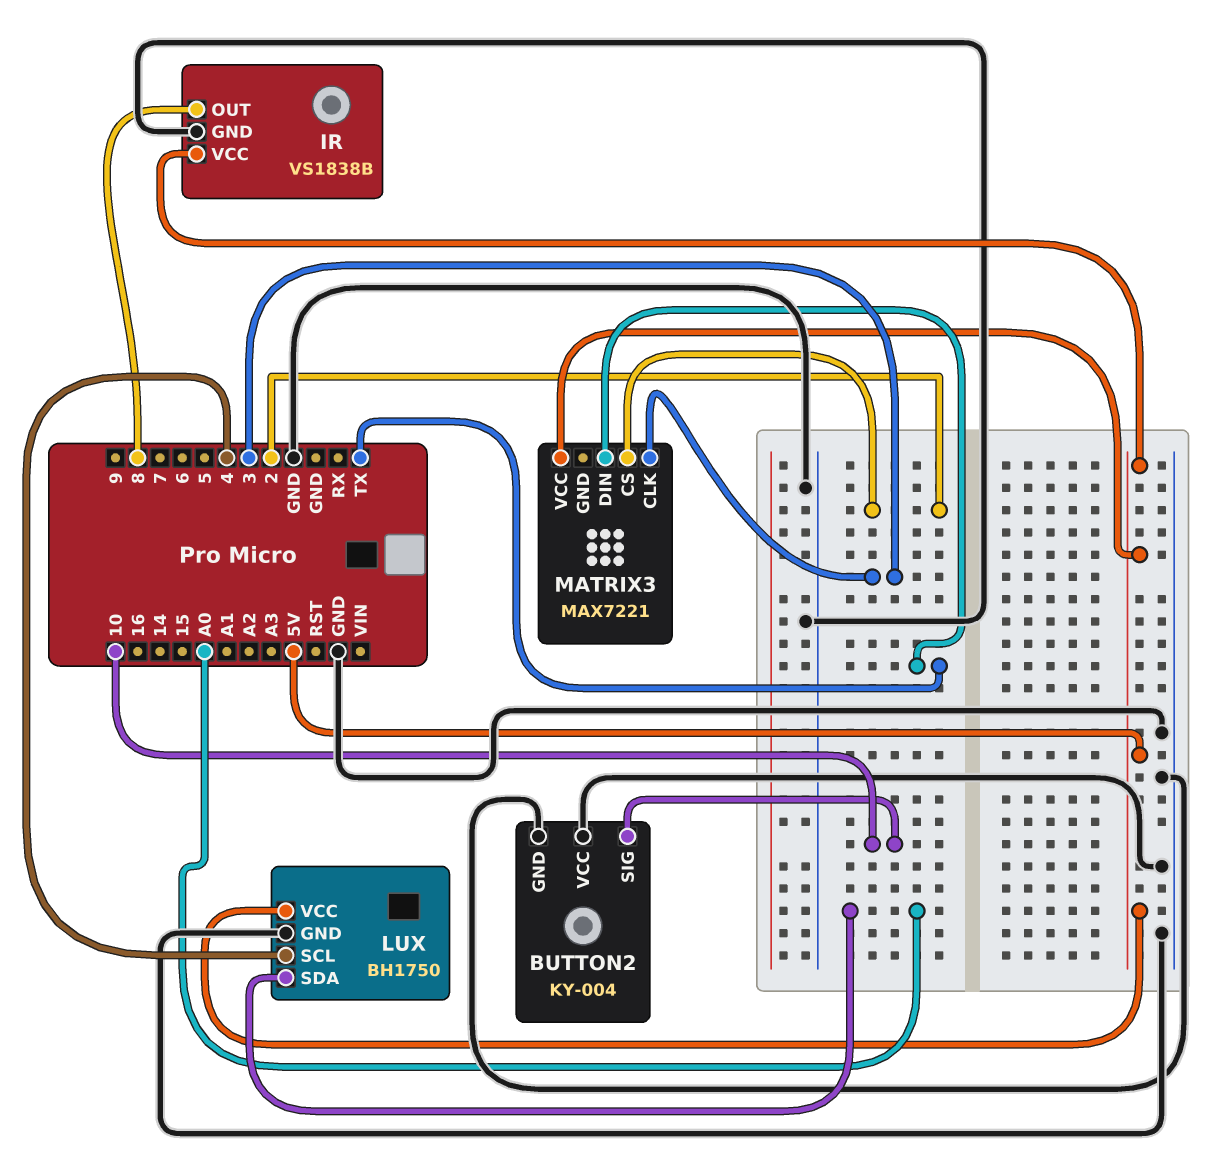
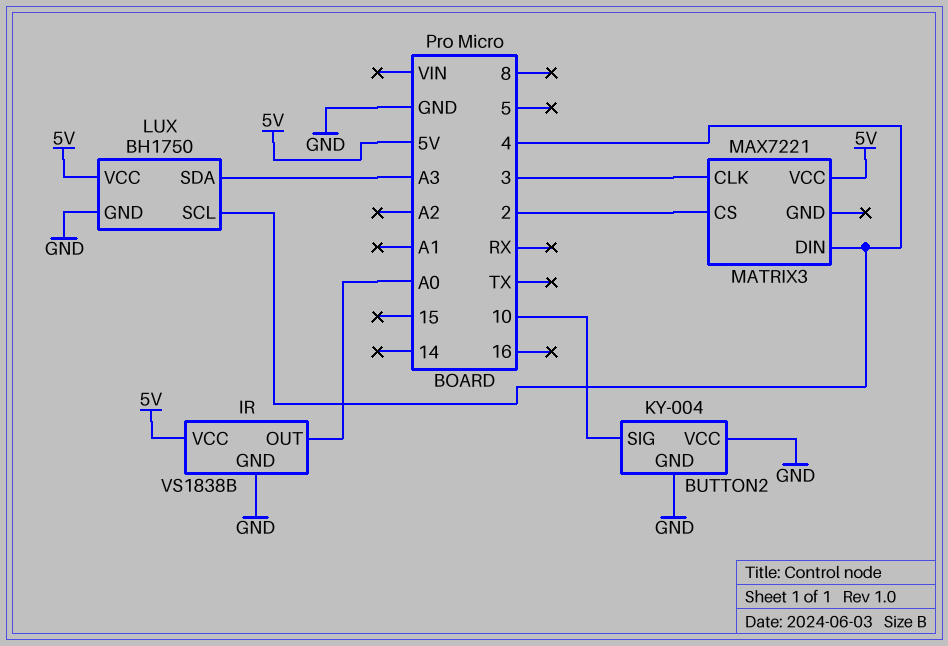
IR pin OUT: 8 -> A0
LUX pin SDA: A0 -> A3
MATRIX3 pin DIN: TX -> 4

